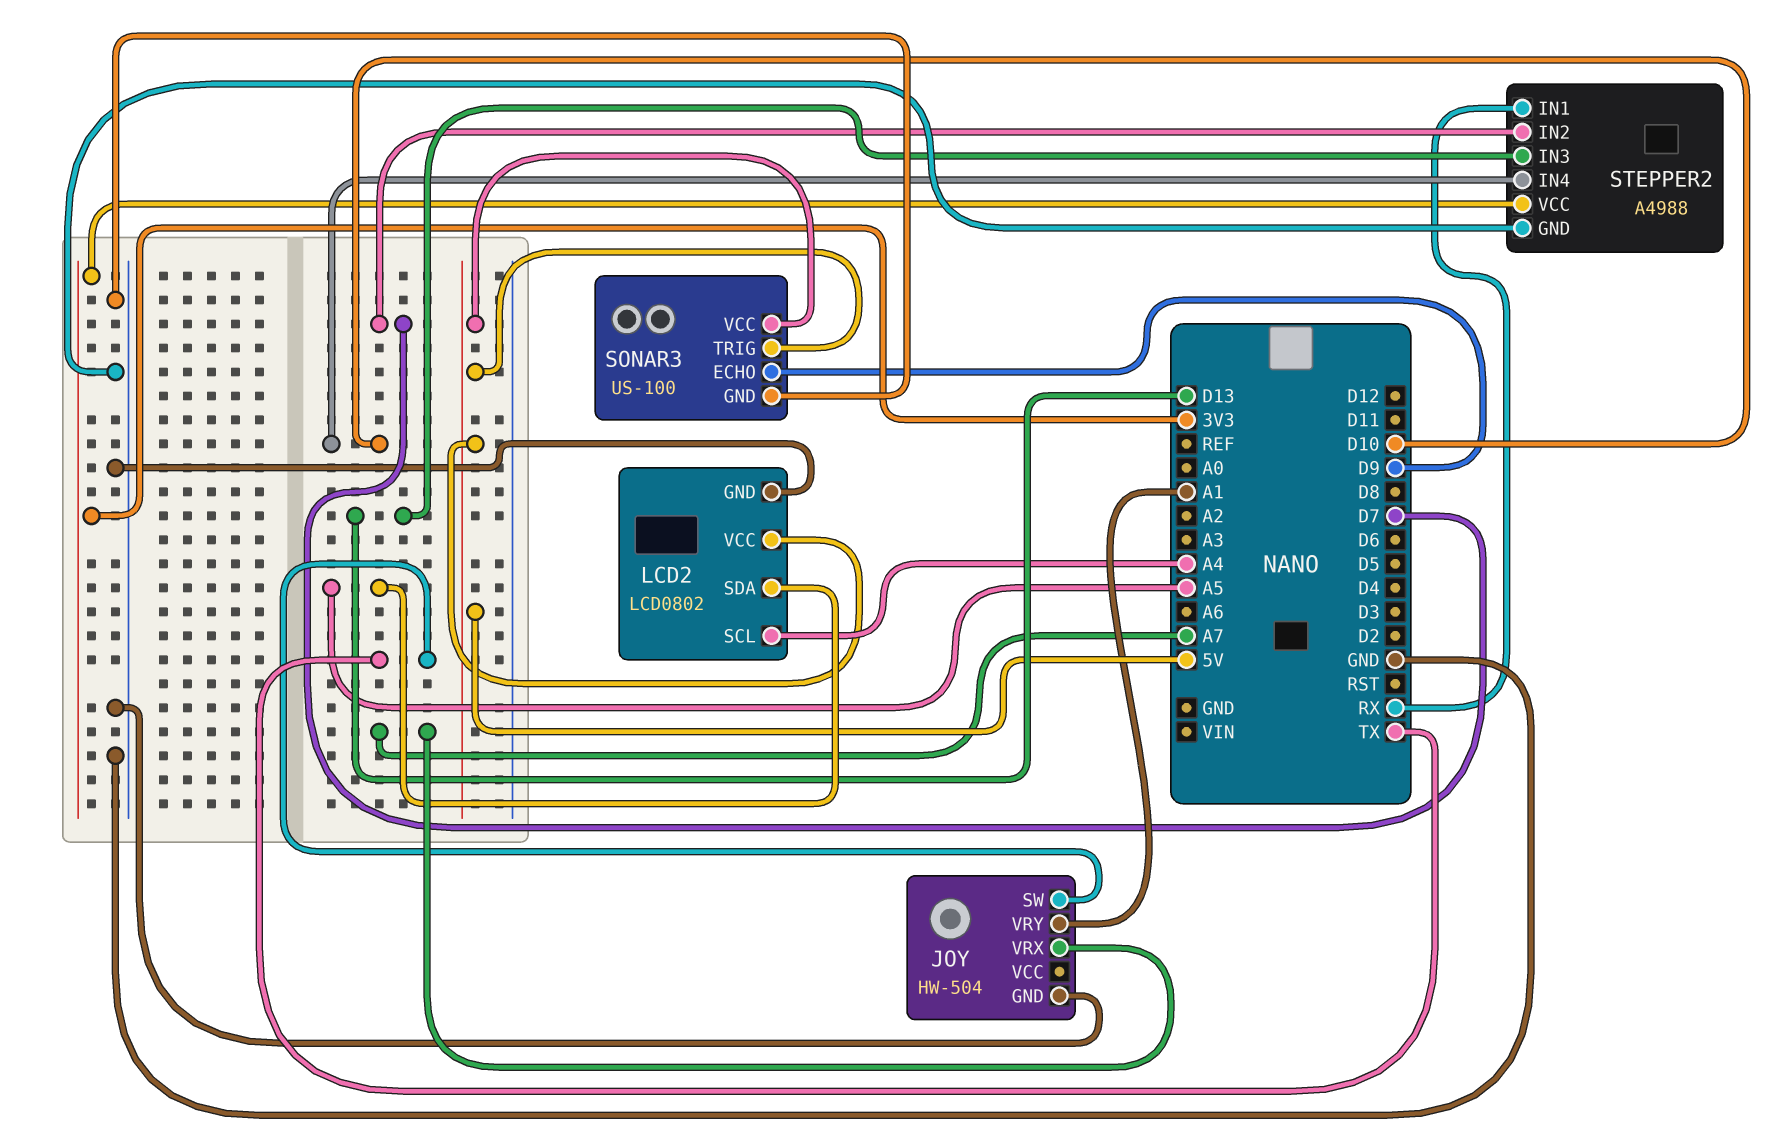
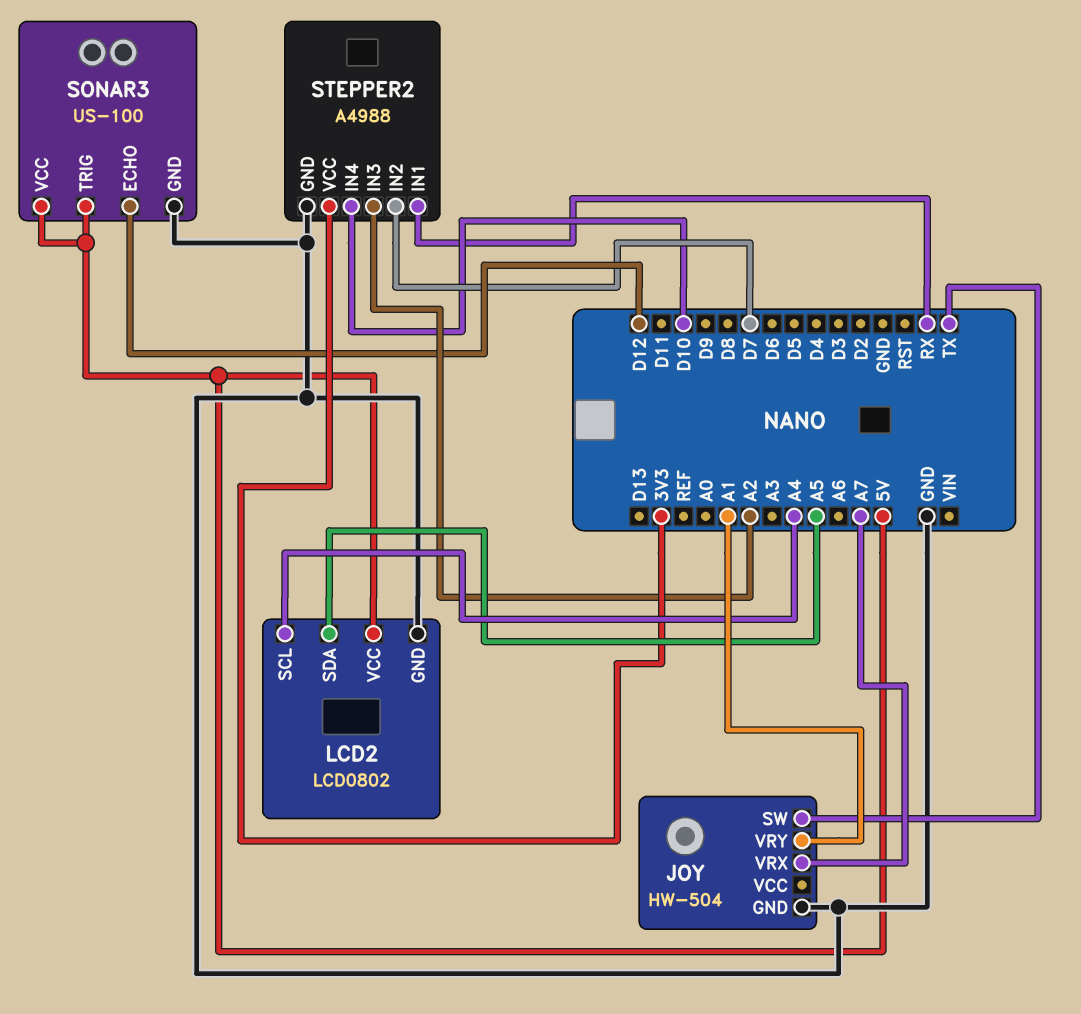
SONAR3 pin ECHO: D9 -> D12
STEPPER2 pin IN3: D13 -> A2

